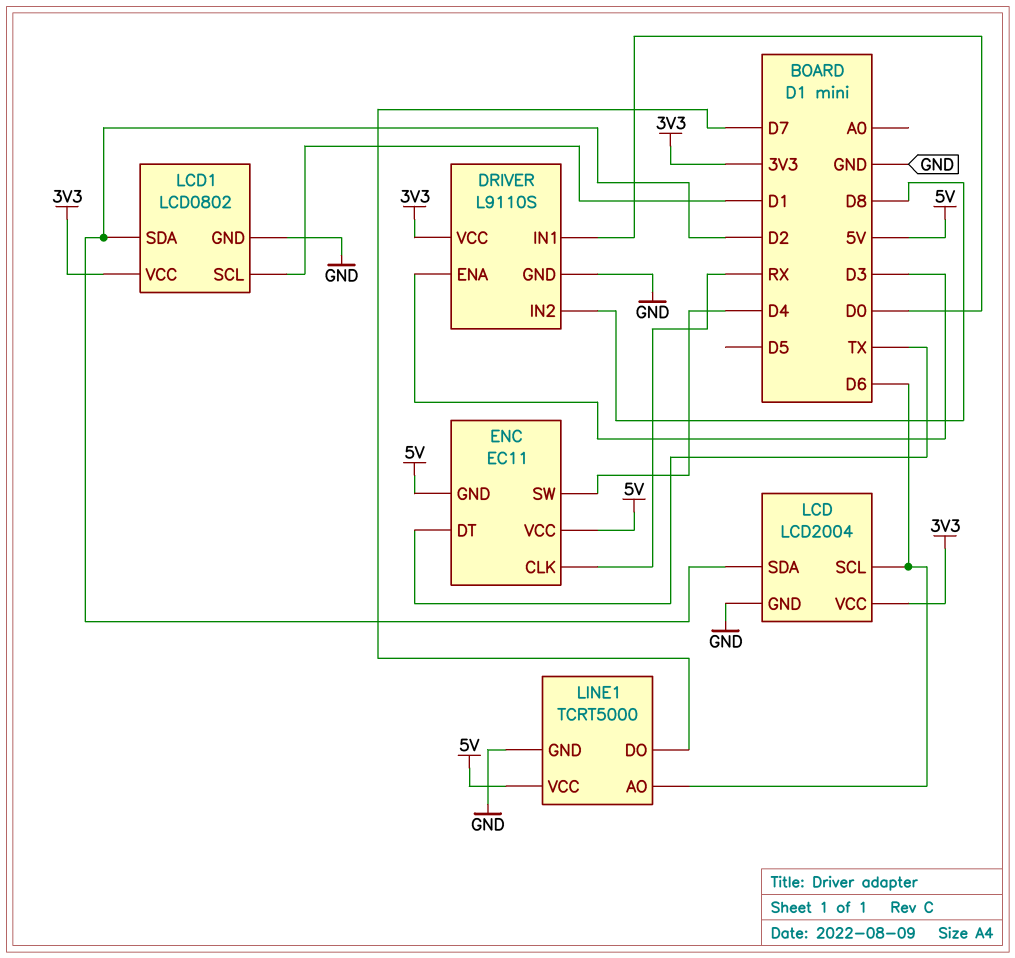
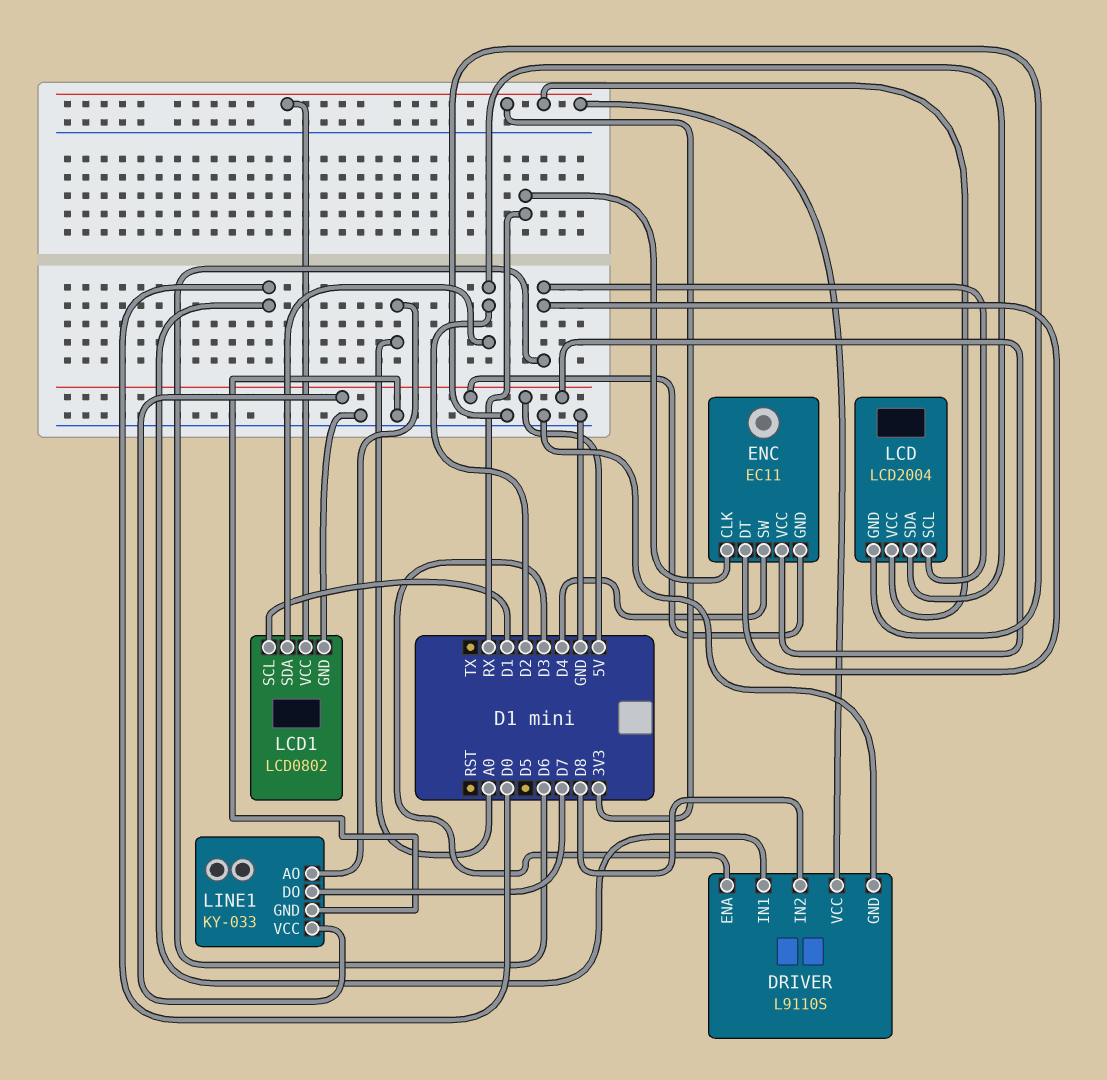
ENC pin DT: TX -> D6
LINE1: TCRT5000 -> KY-033
LINE1 pin AO: D6 -> A0

